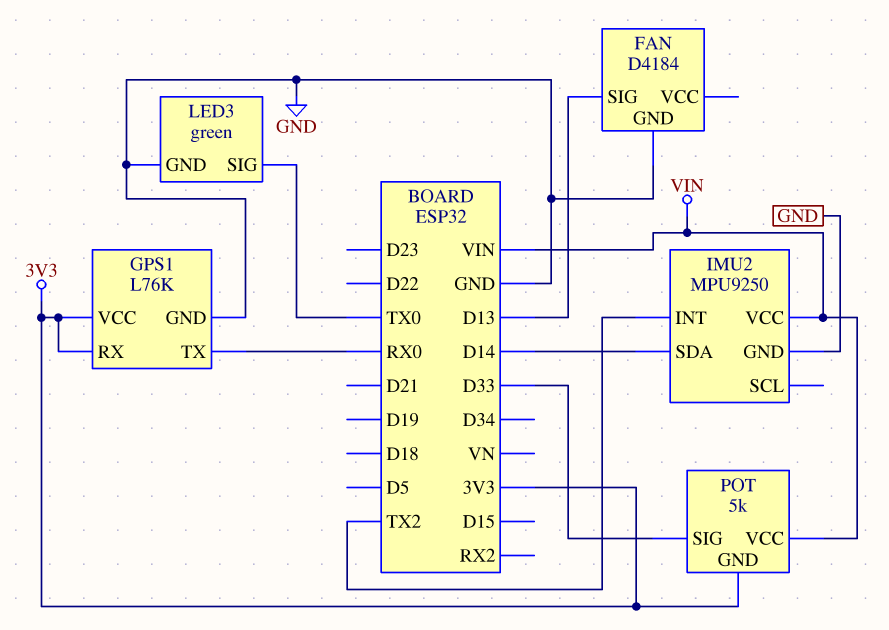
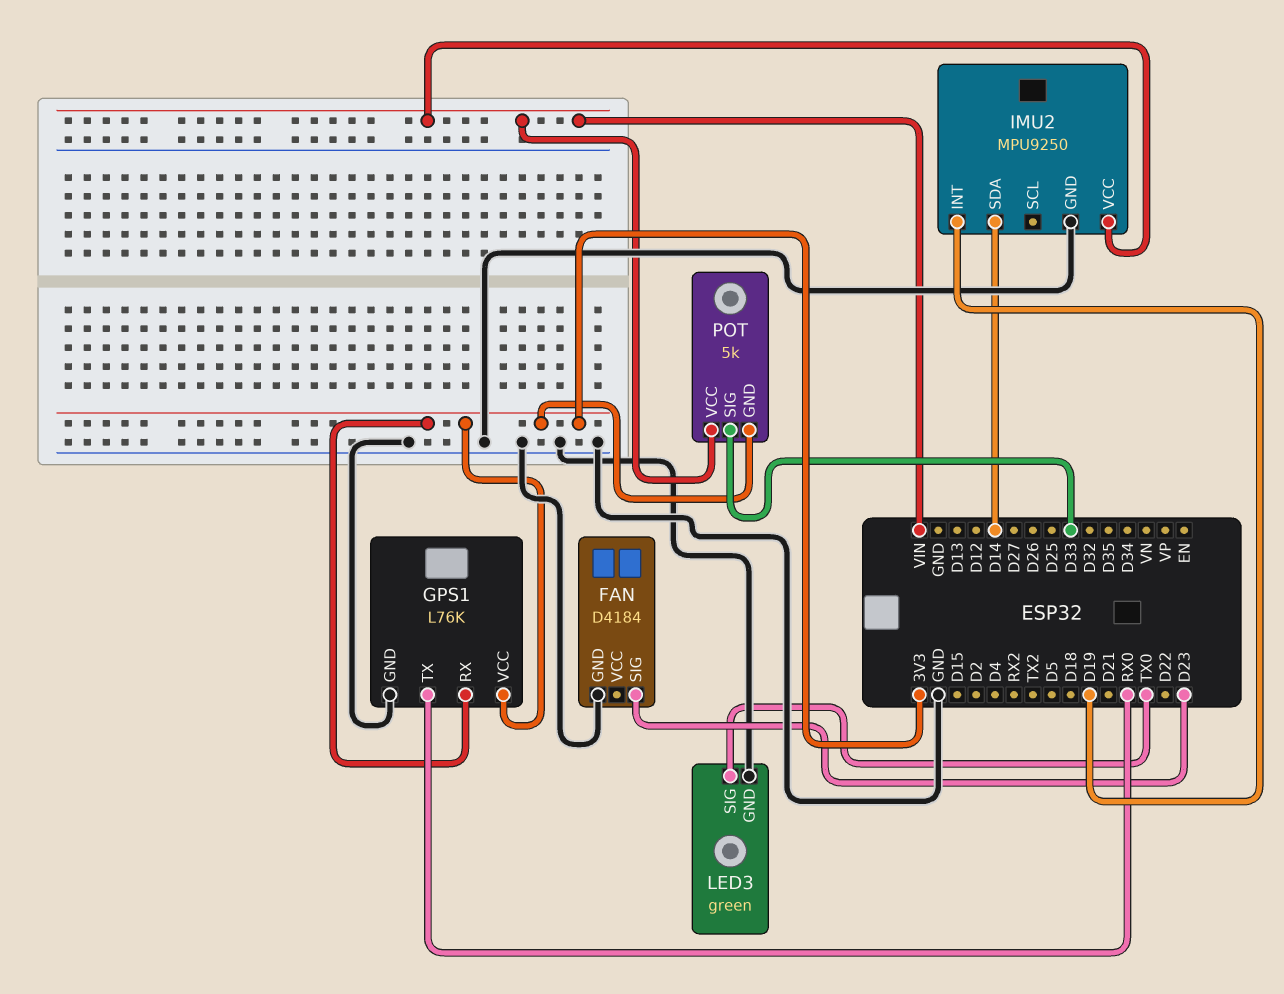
FAN pin SIG: D13 -> D23
IMU2 pin INT: TX2 -> D19

